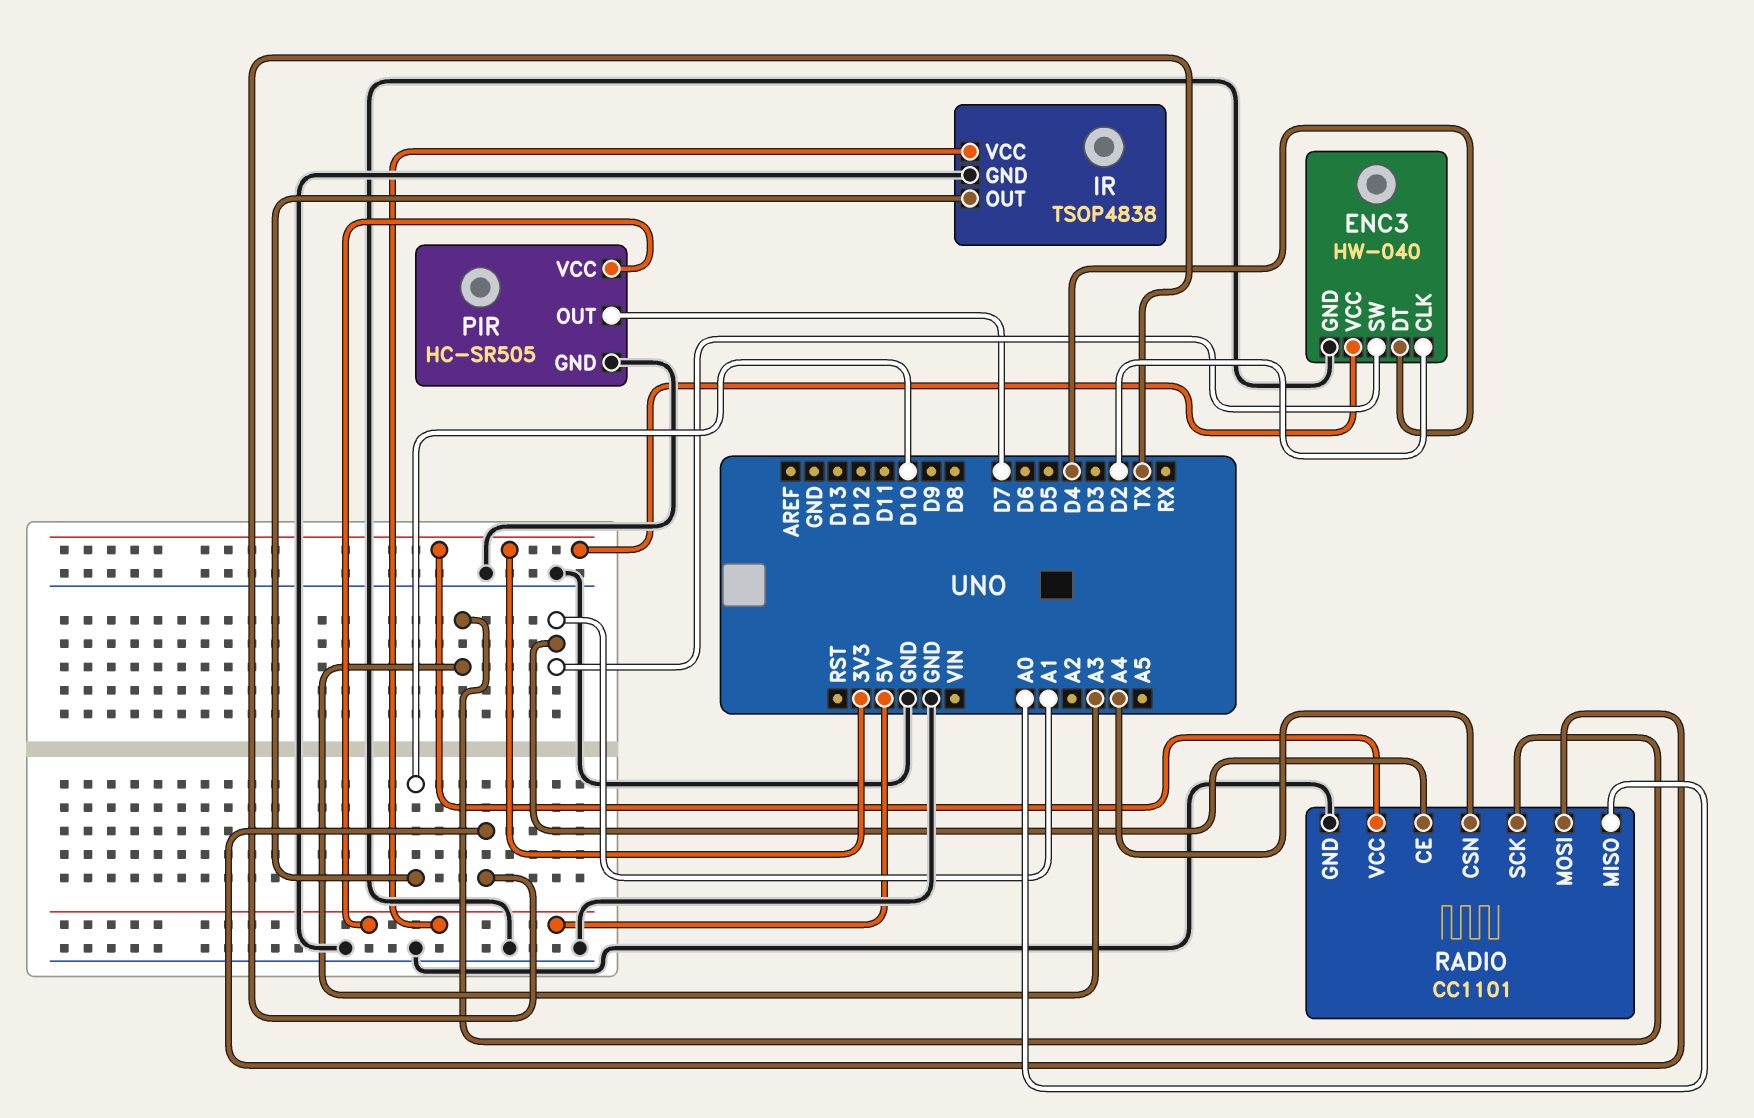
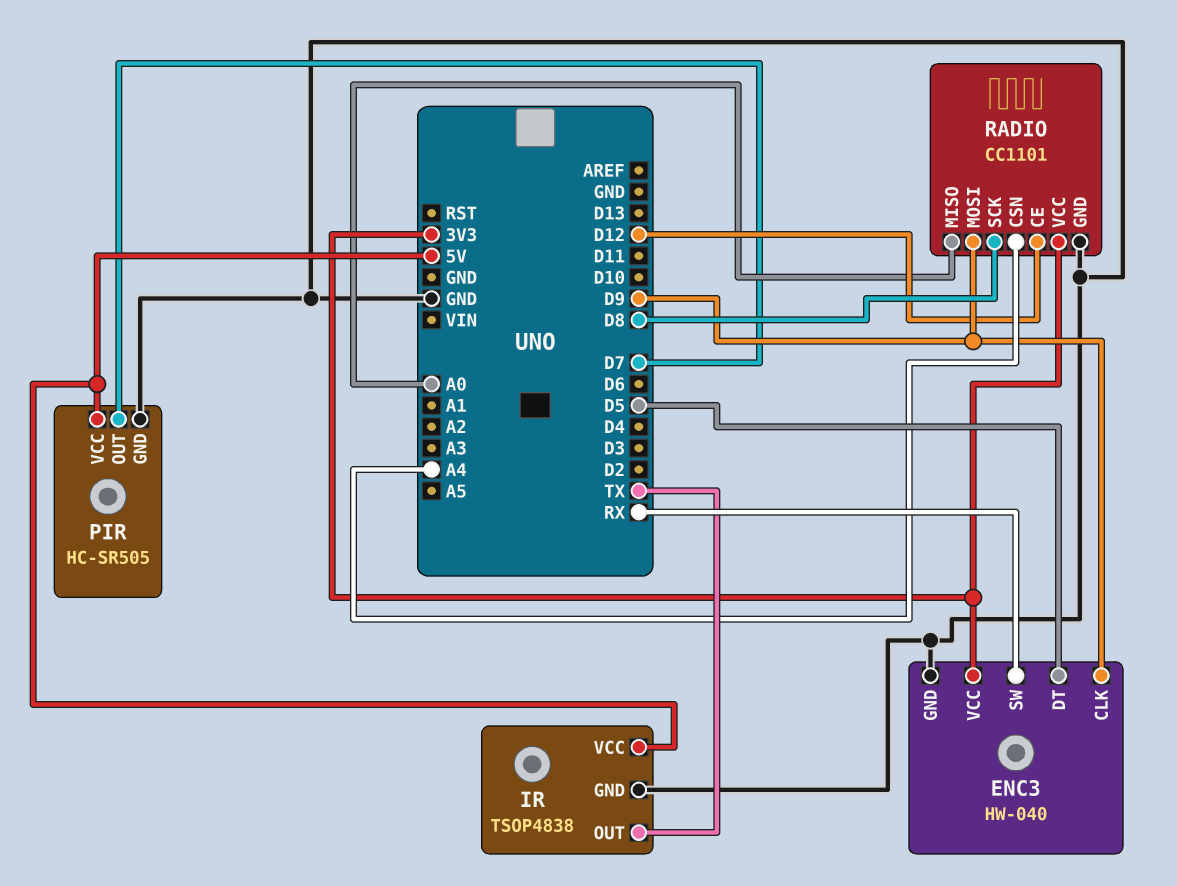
ENC3 pin CLK: D2 -> D9
ENC3 pin DT: D4 -> D5
ENC3 pin SW: A1 -> RX
IR pin OUT: D10 -> TX
RADIO pin CE: A1 -> D12
RADIO pin MOSI: TX -> D9
RADIO pin SCK: A3 -> D8

